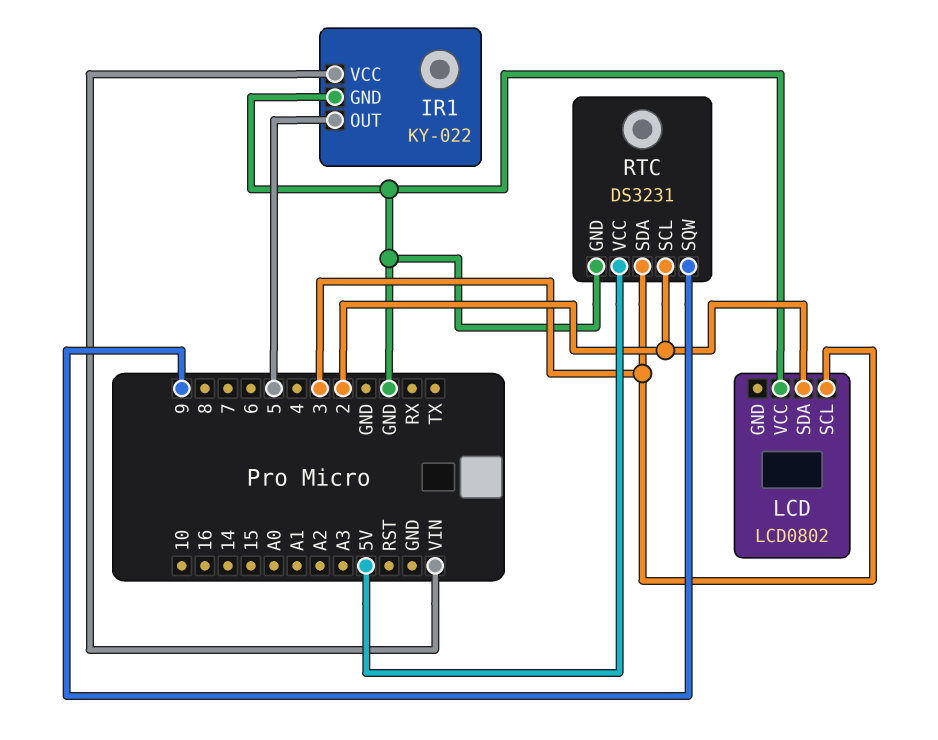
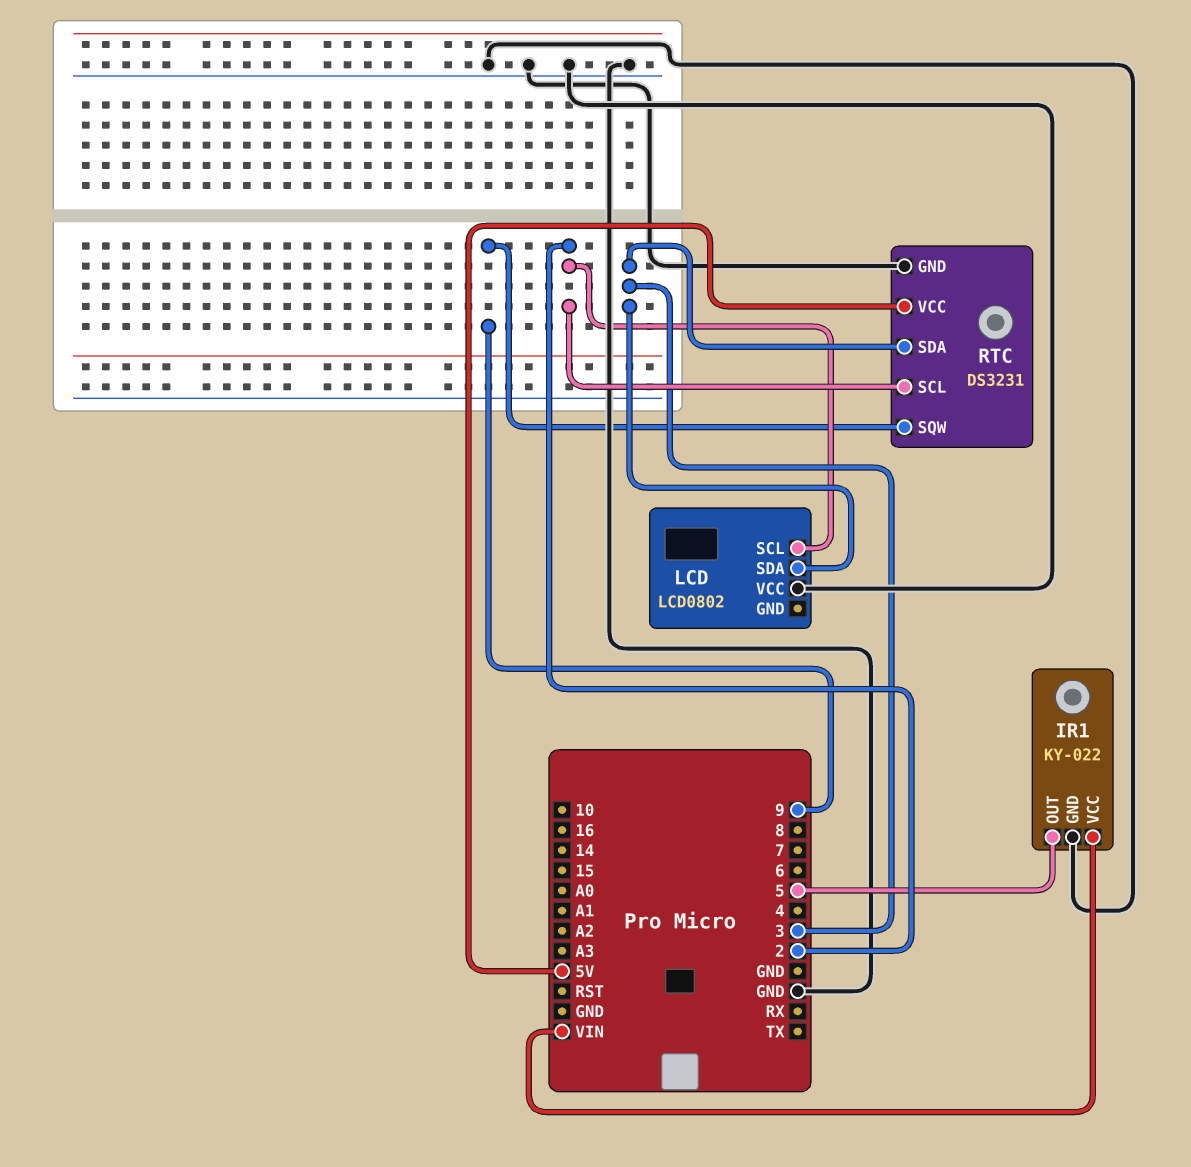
LCD pin SCL: 3 -> 2
LCD pin SDA: 2 -> 3

